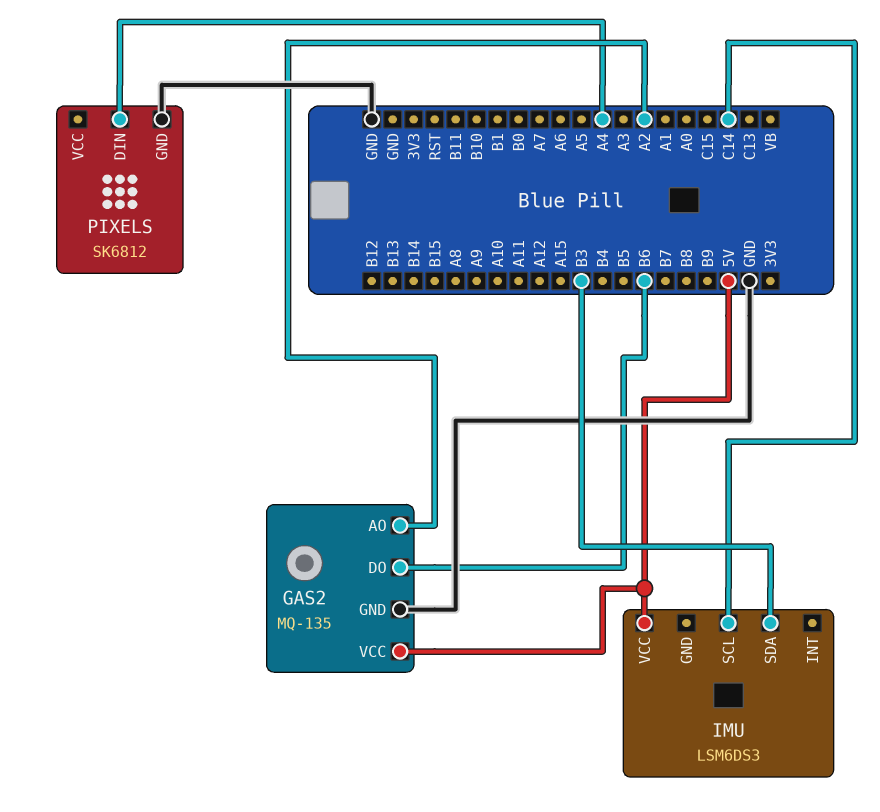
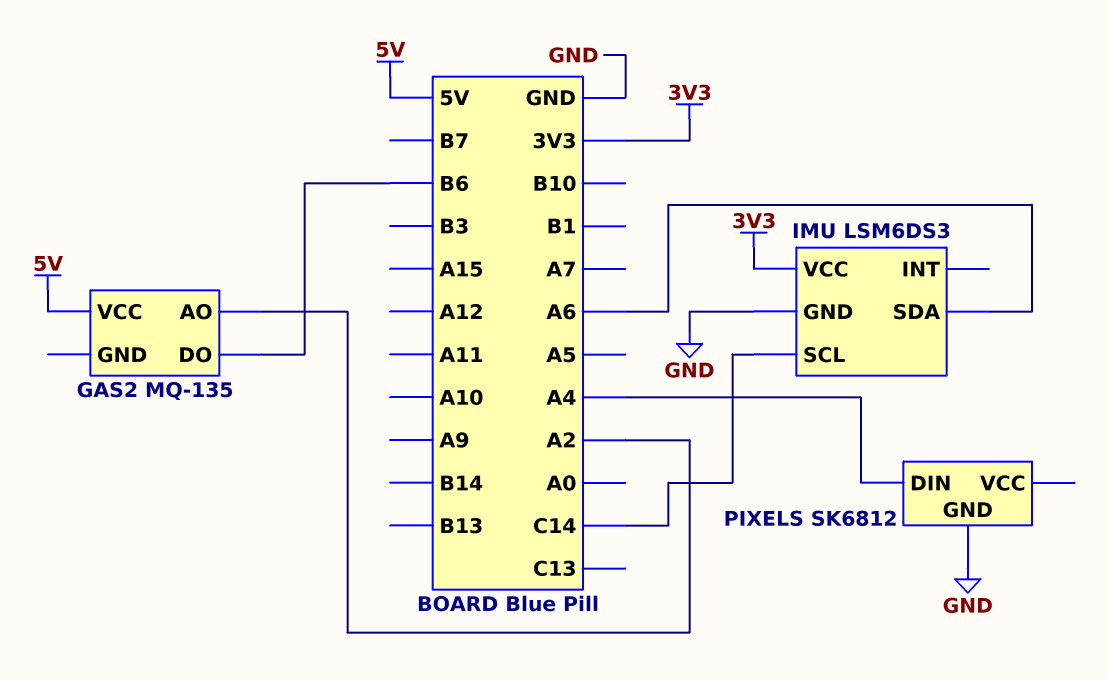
GAS2 pin GND: GND -> none
IMU pin GND: none -> GND
IMU pin SDA: B3 -> A6
IMU pin VCC: 5V -> 3V3

